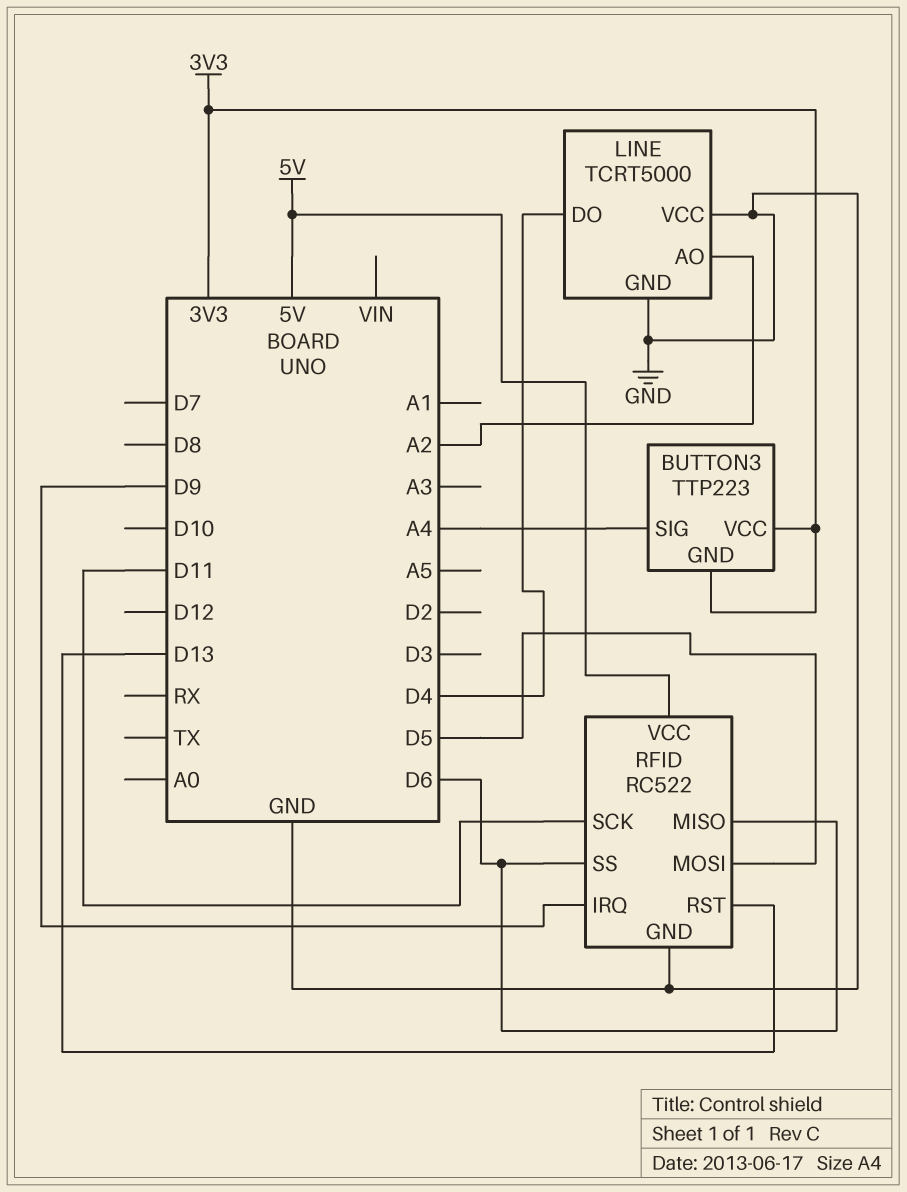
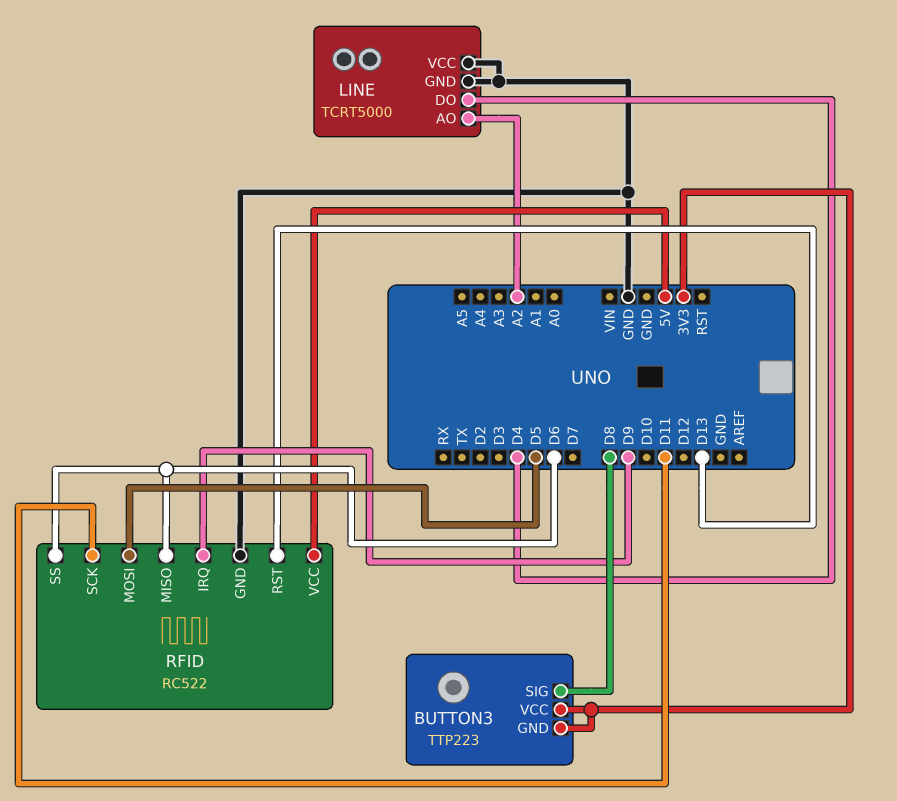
BUTTON3 pin SIG: A4 -> D8

